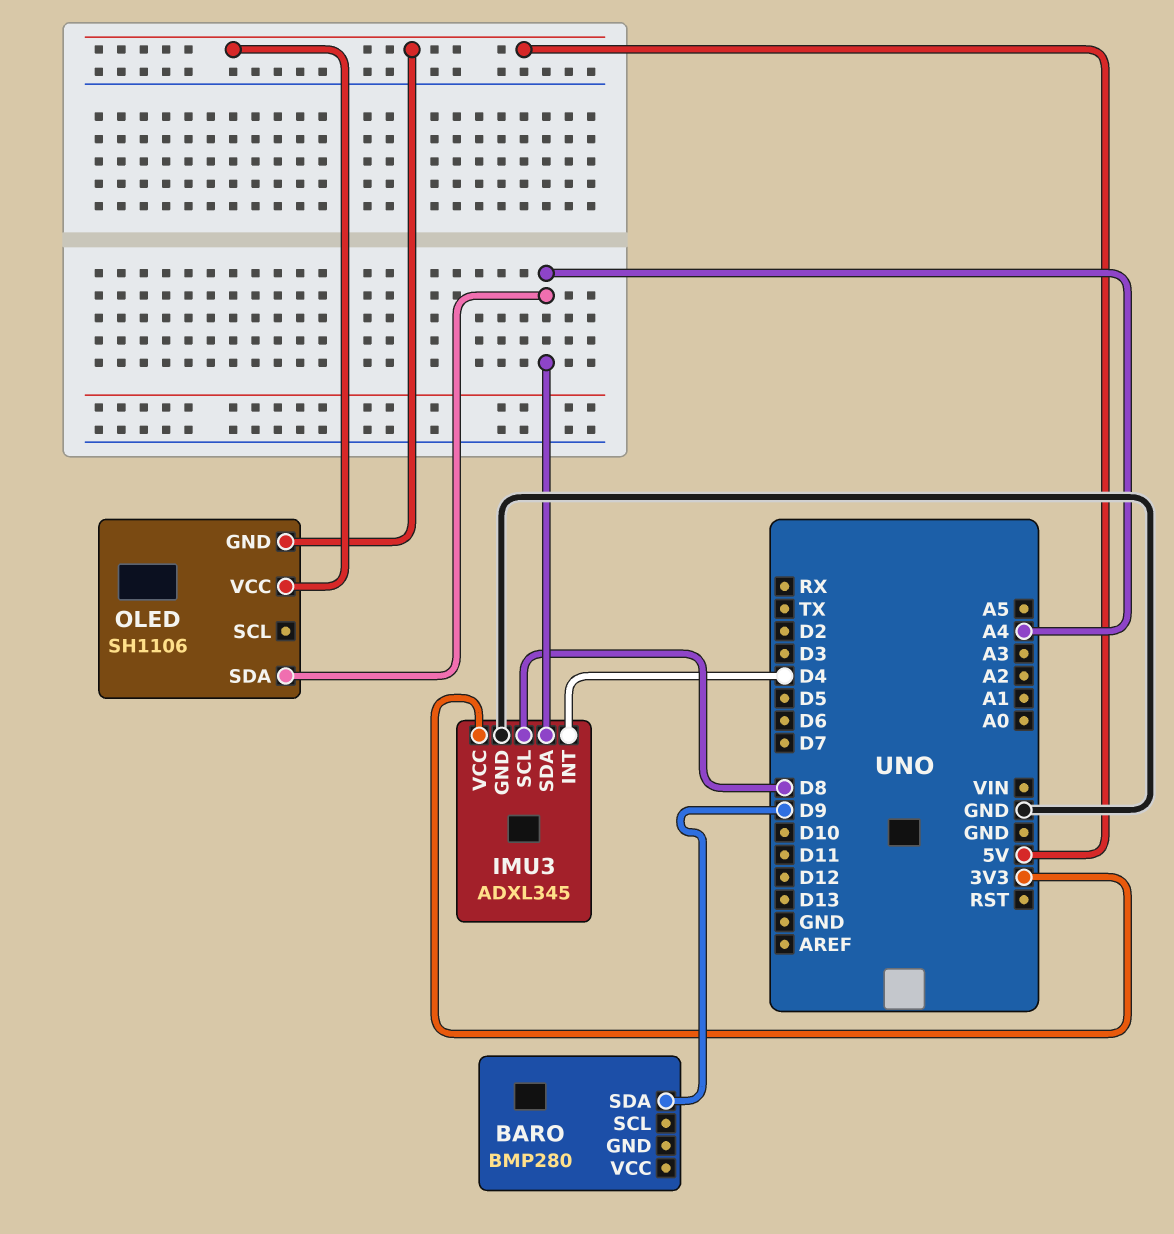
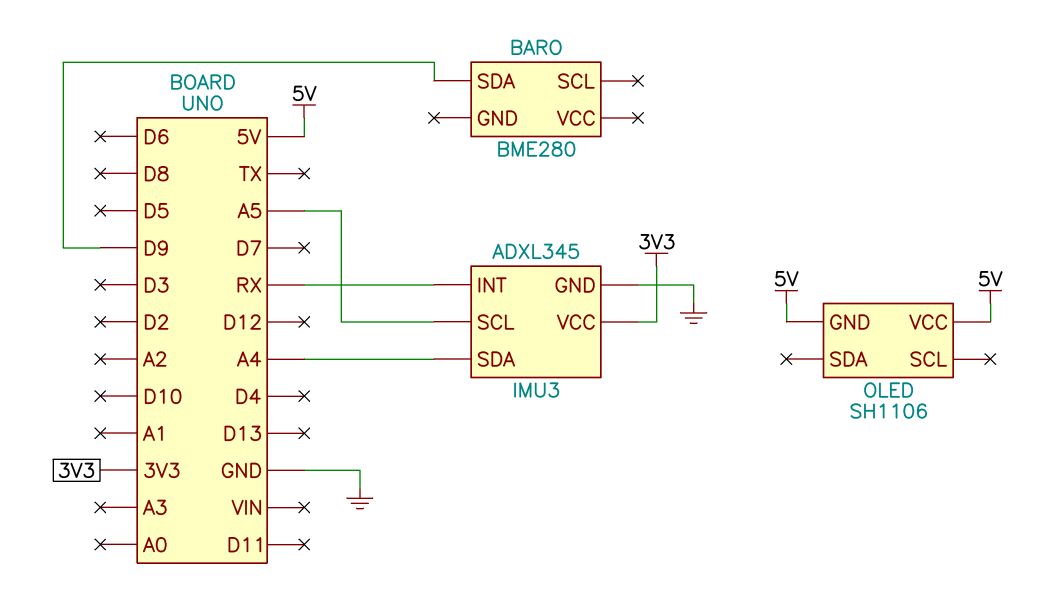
BARO: BMP280 -> BME280
IMU3 pin INT: D4 -> RX
IMU3 pin SCL: D8 -> A5
OLED pin SDA: A4 -> none

